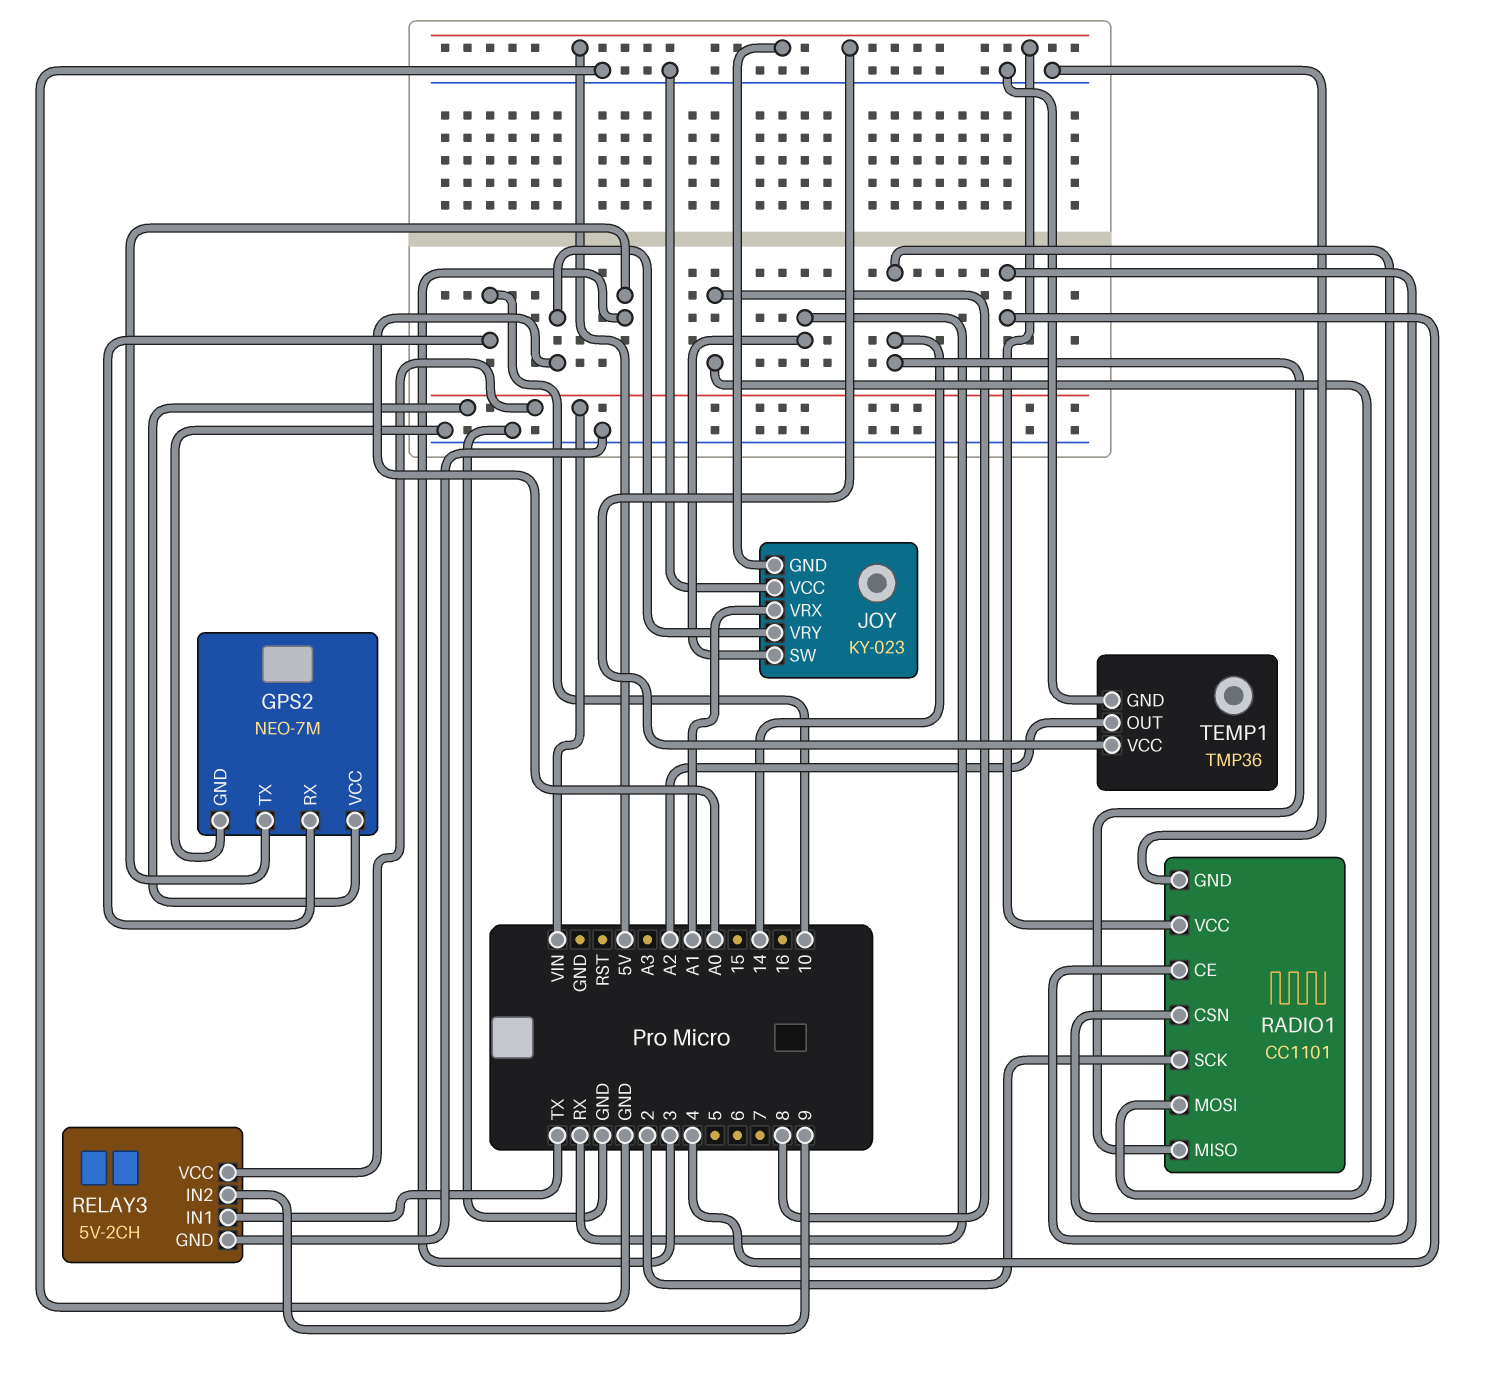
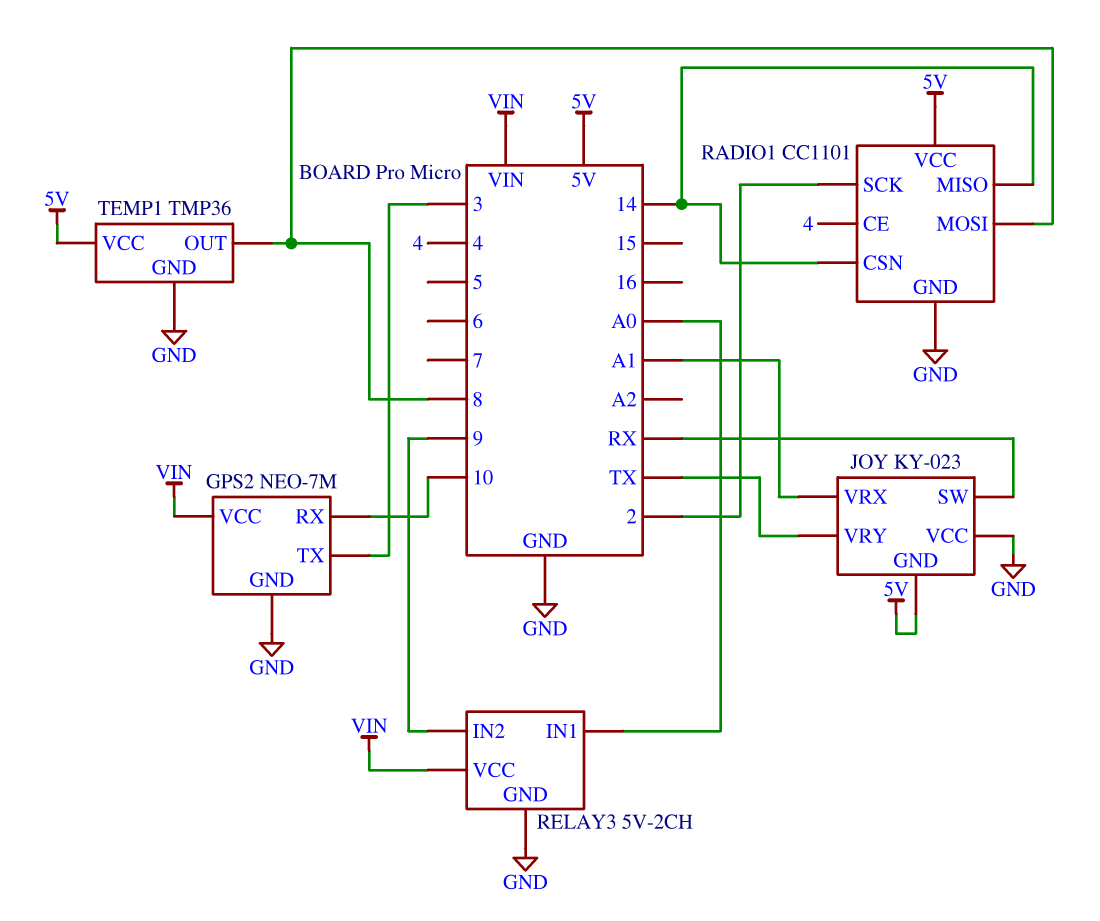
JOY pin VRY: A0 -> TX
RELAY3 pin IN1: TX -> A0
TEMP1 pin OUT: A2 -> 8

